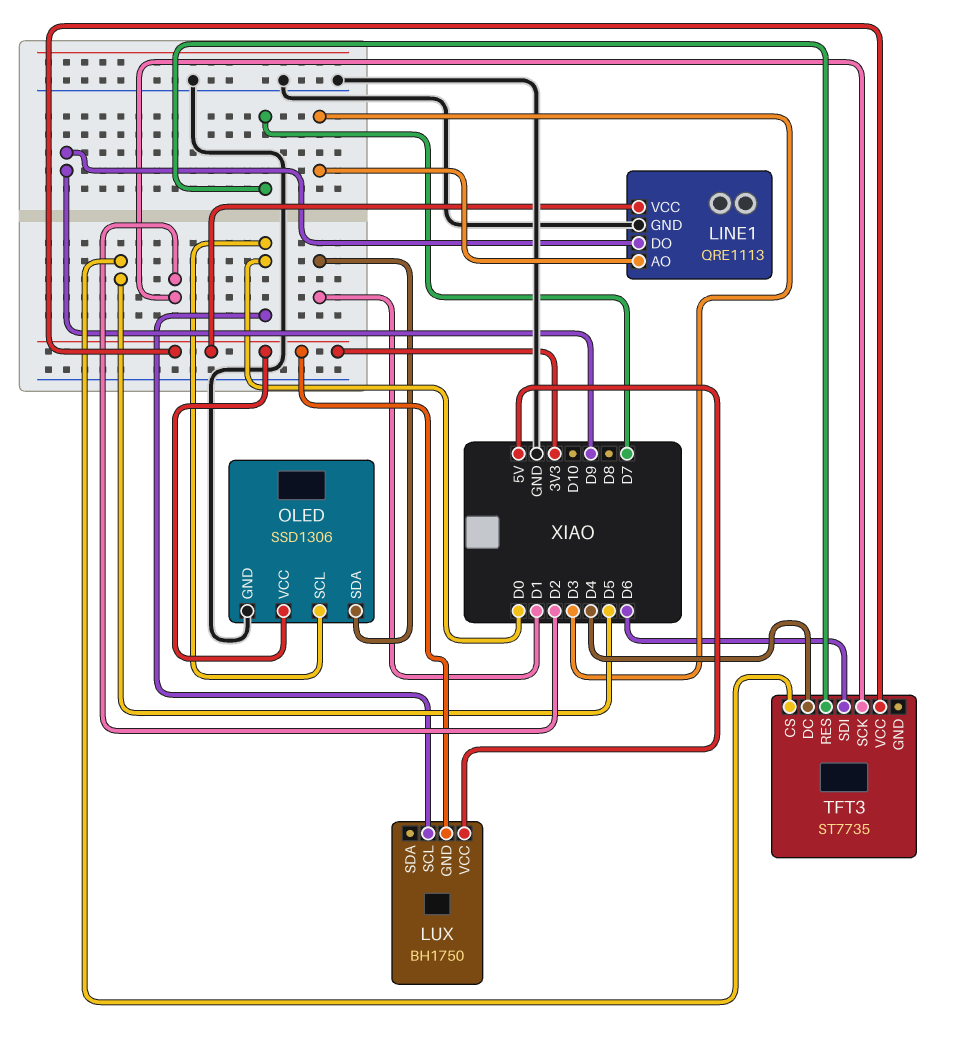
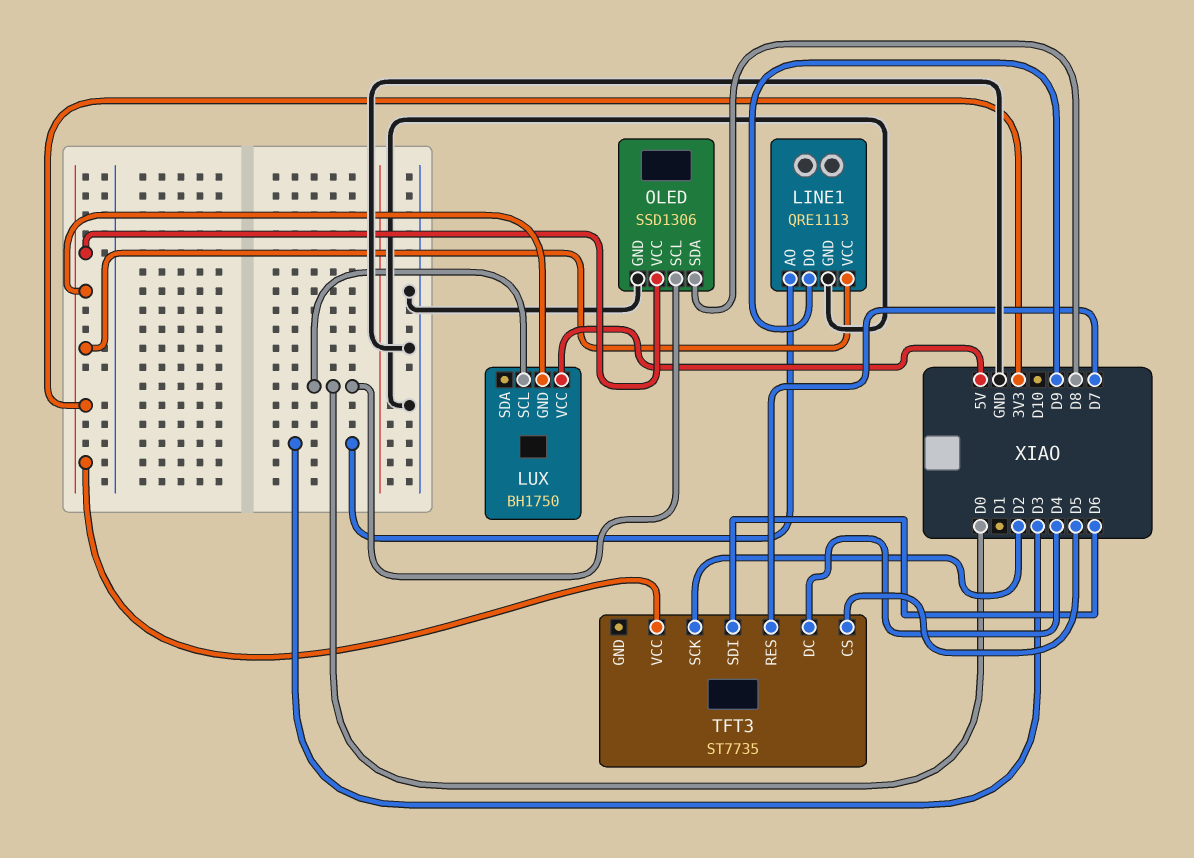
OLED pin SDA: D1 -> D8

